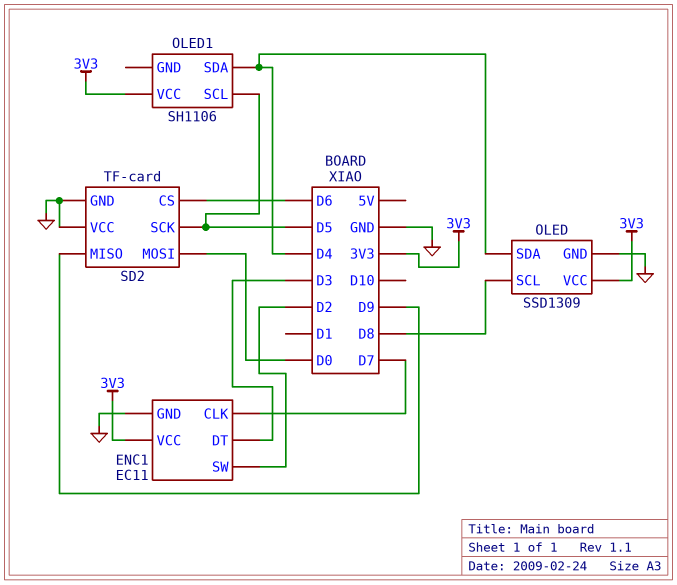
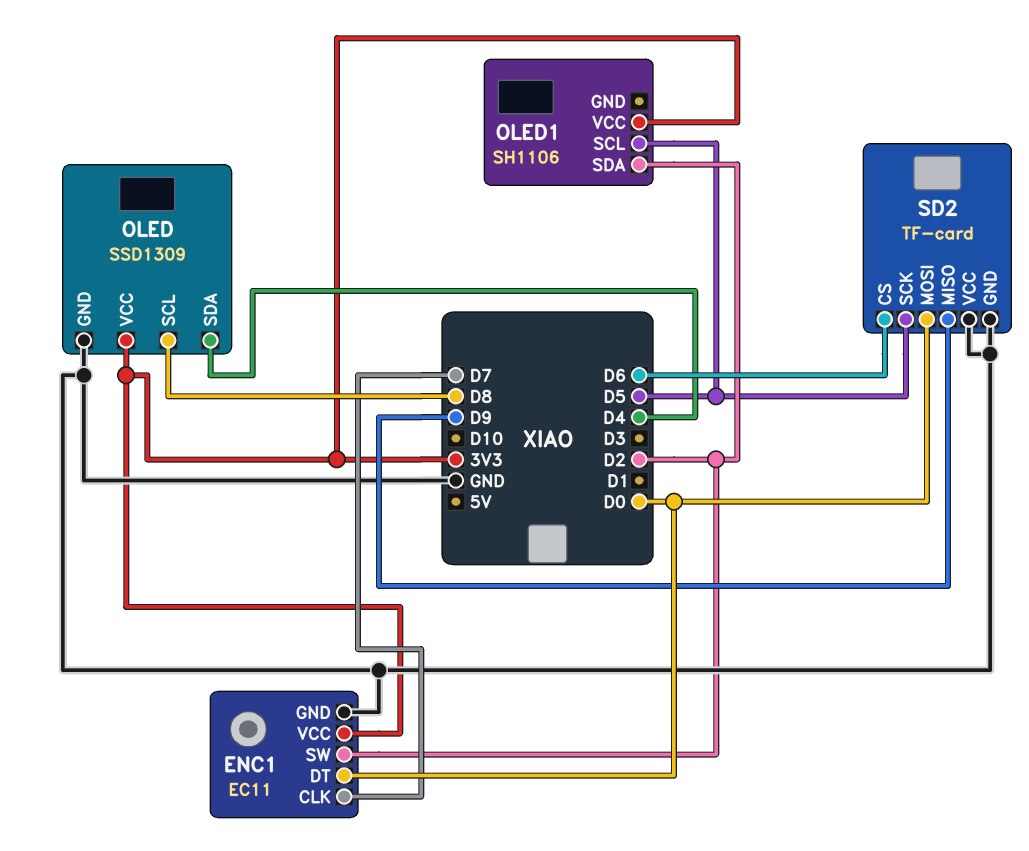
ENC1 pin DT: D3 -> D0
OLED1 pin SDA: D4 -> D2

